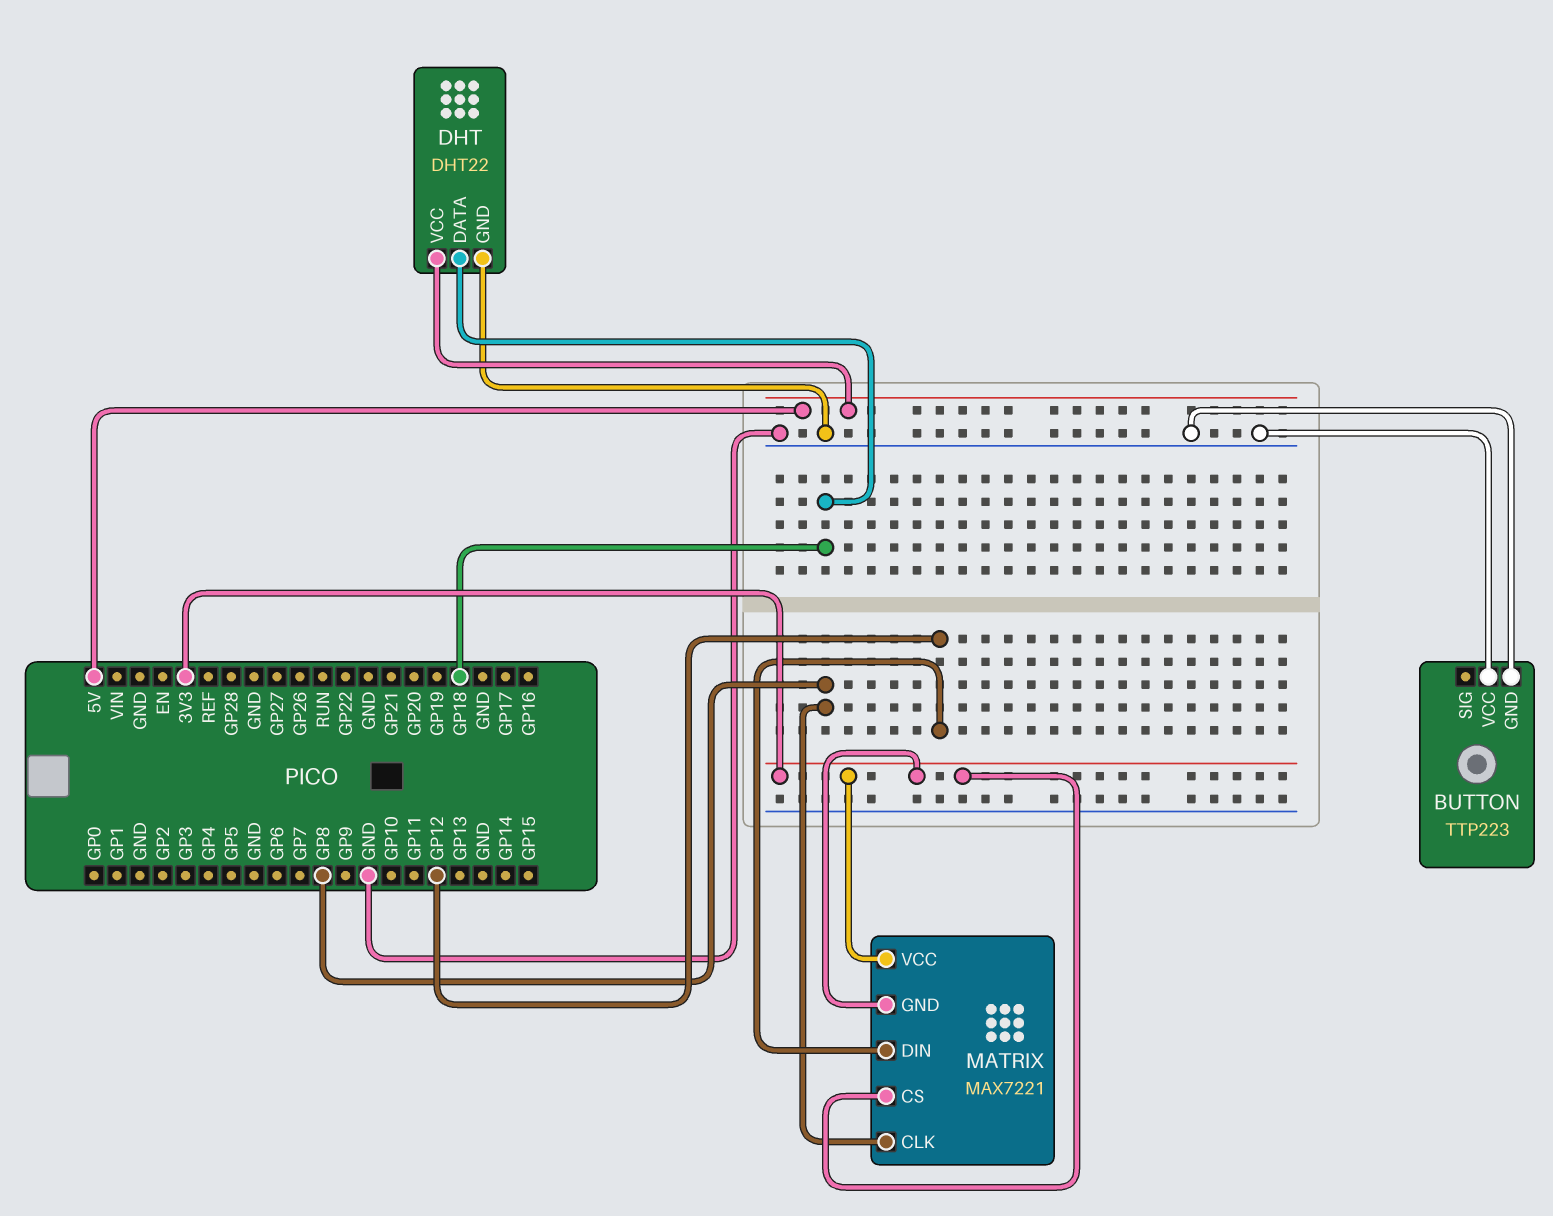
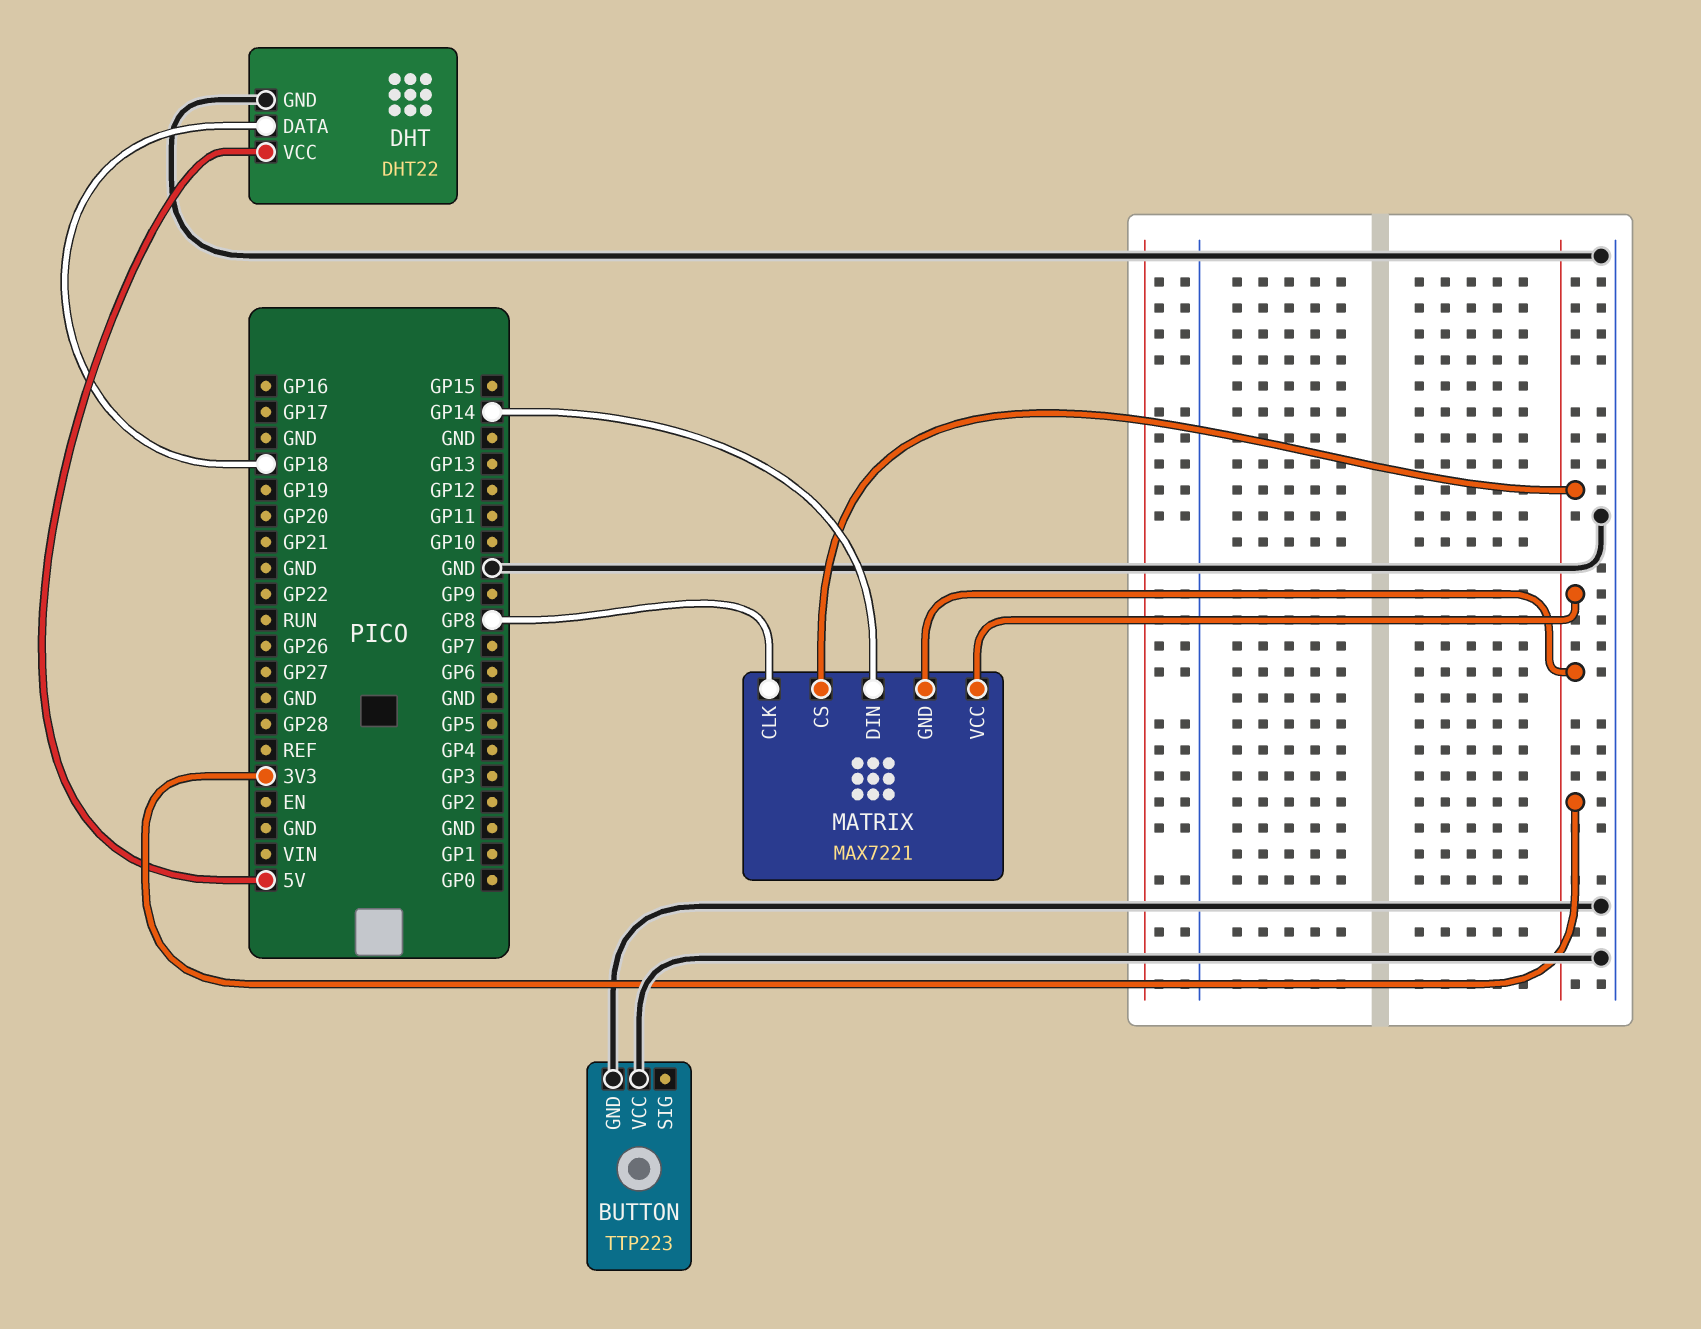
MATRIX pin DIN: GP12 -> GP14

